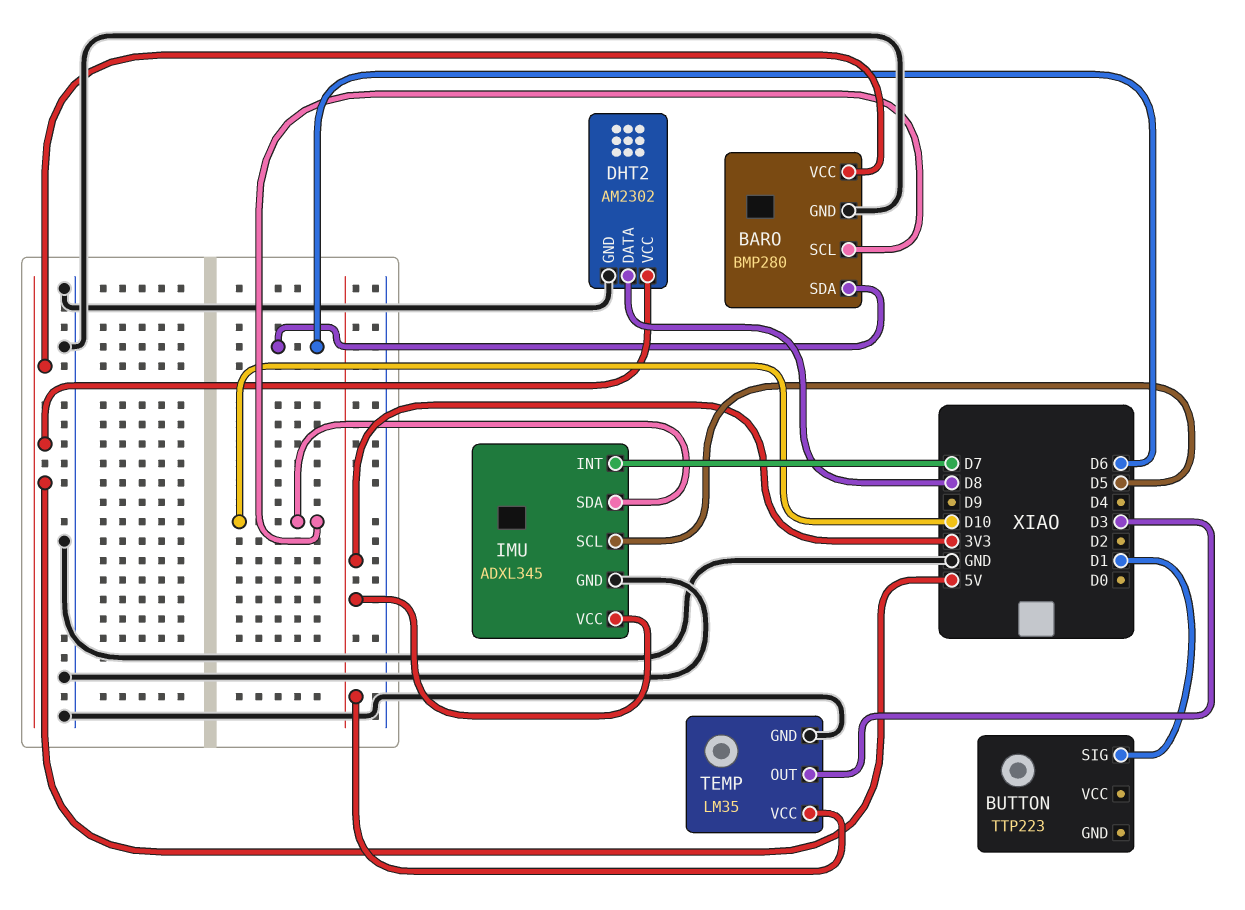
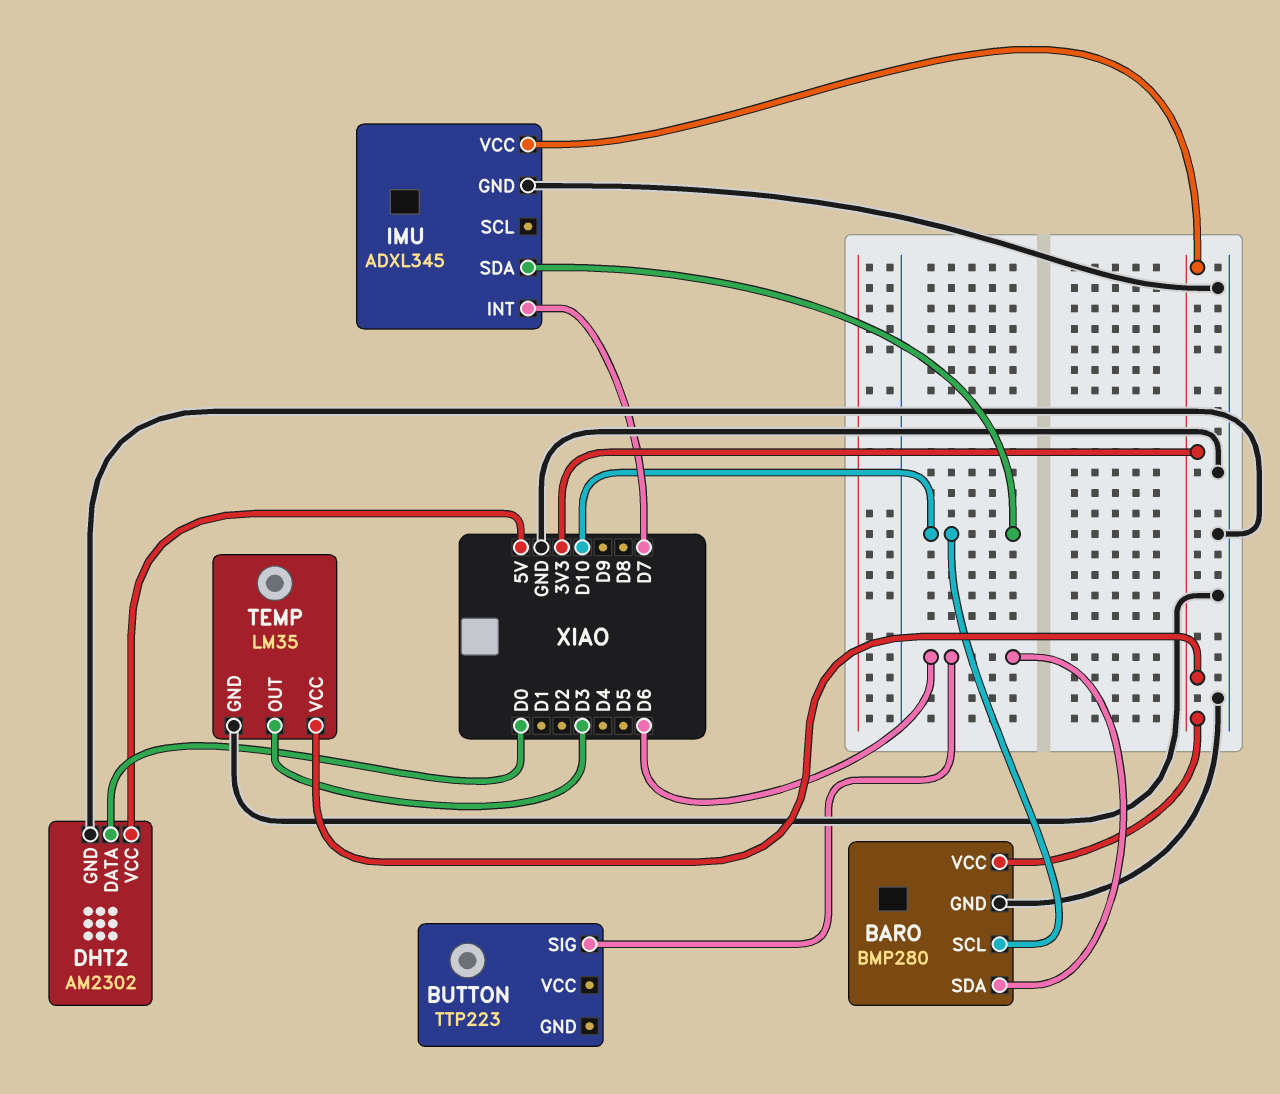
BARO pin VCC: 5V -> 3V3
BUTTON pin SIG: D1 -> D6
DHT2 pin DATA: D8 -> D0
IMU pin SCL: D5 -> none

